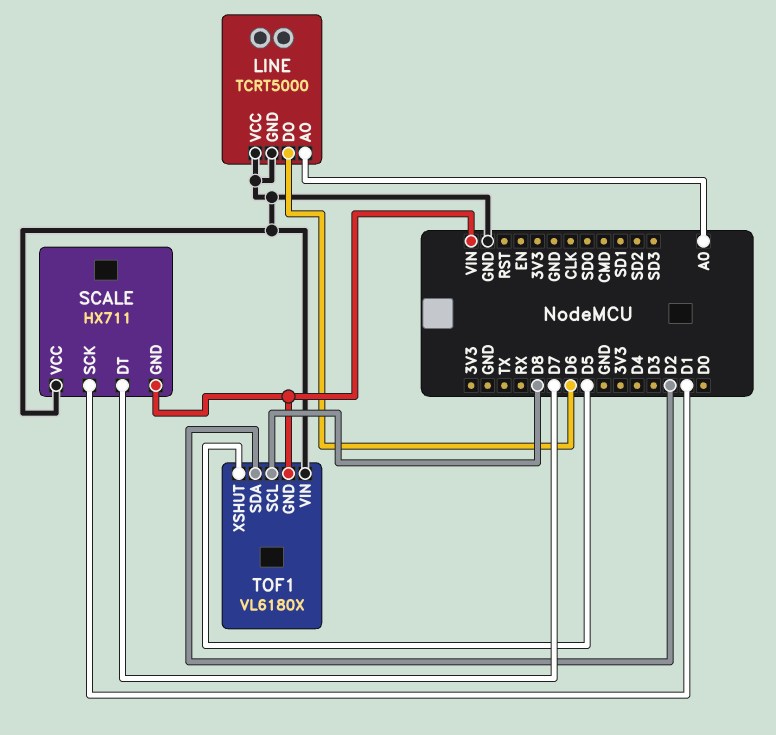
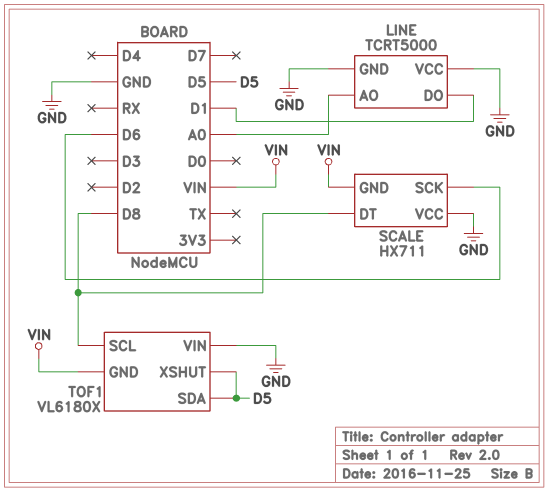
LINE pin DO: D6 -> D1
SCALE pin DT: D7 -> D8
SCALE pin SCK: D1 -> D6
TOF1 pin SDA: D2 -> D5

